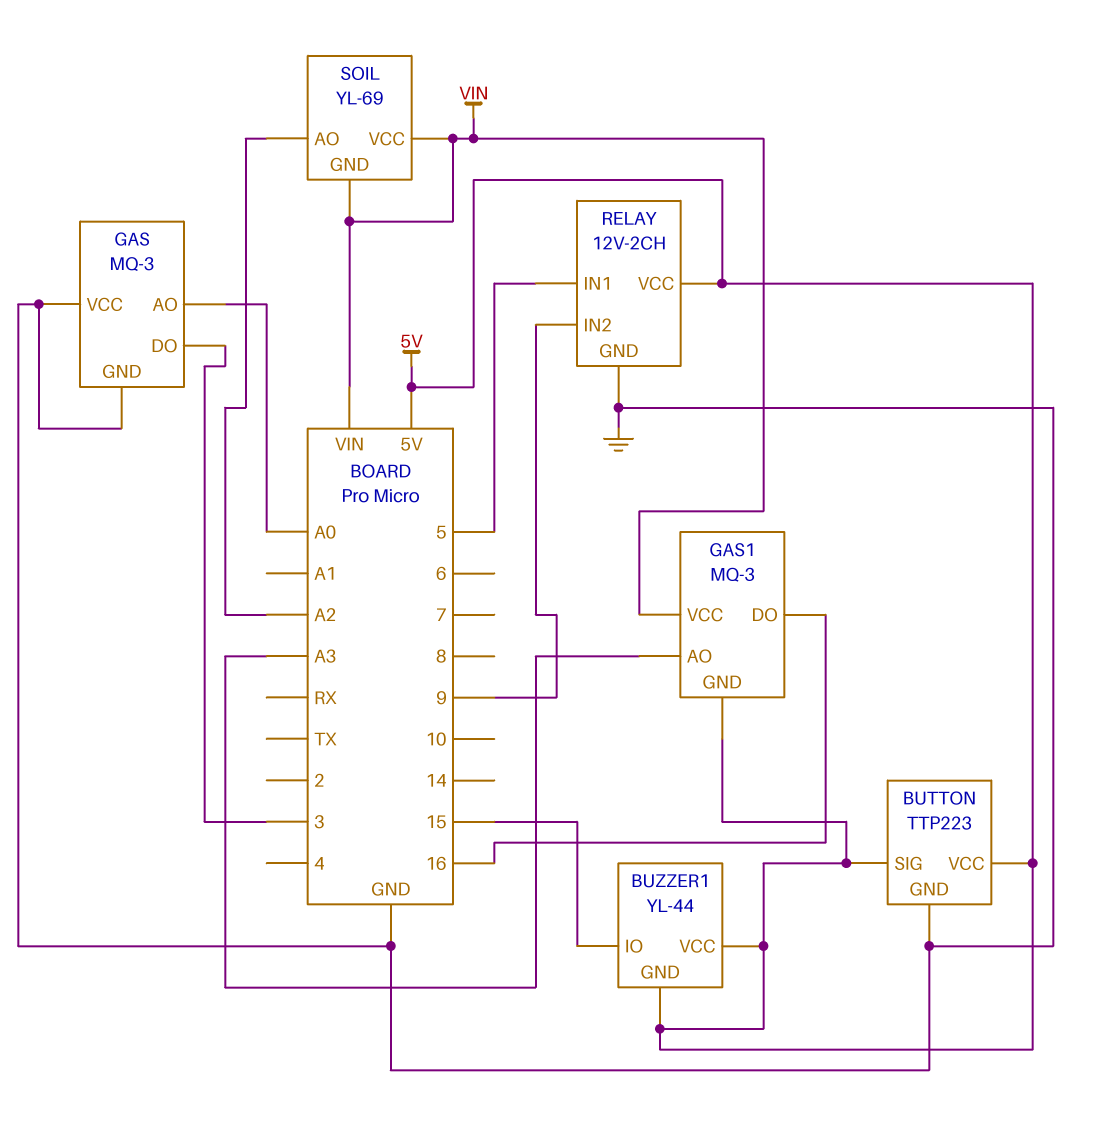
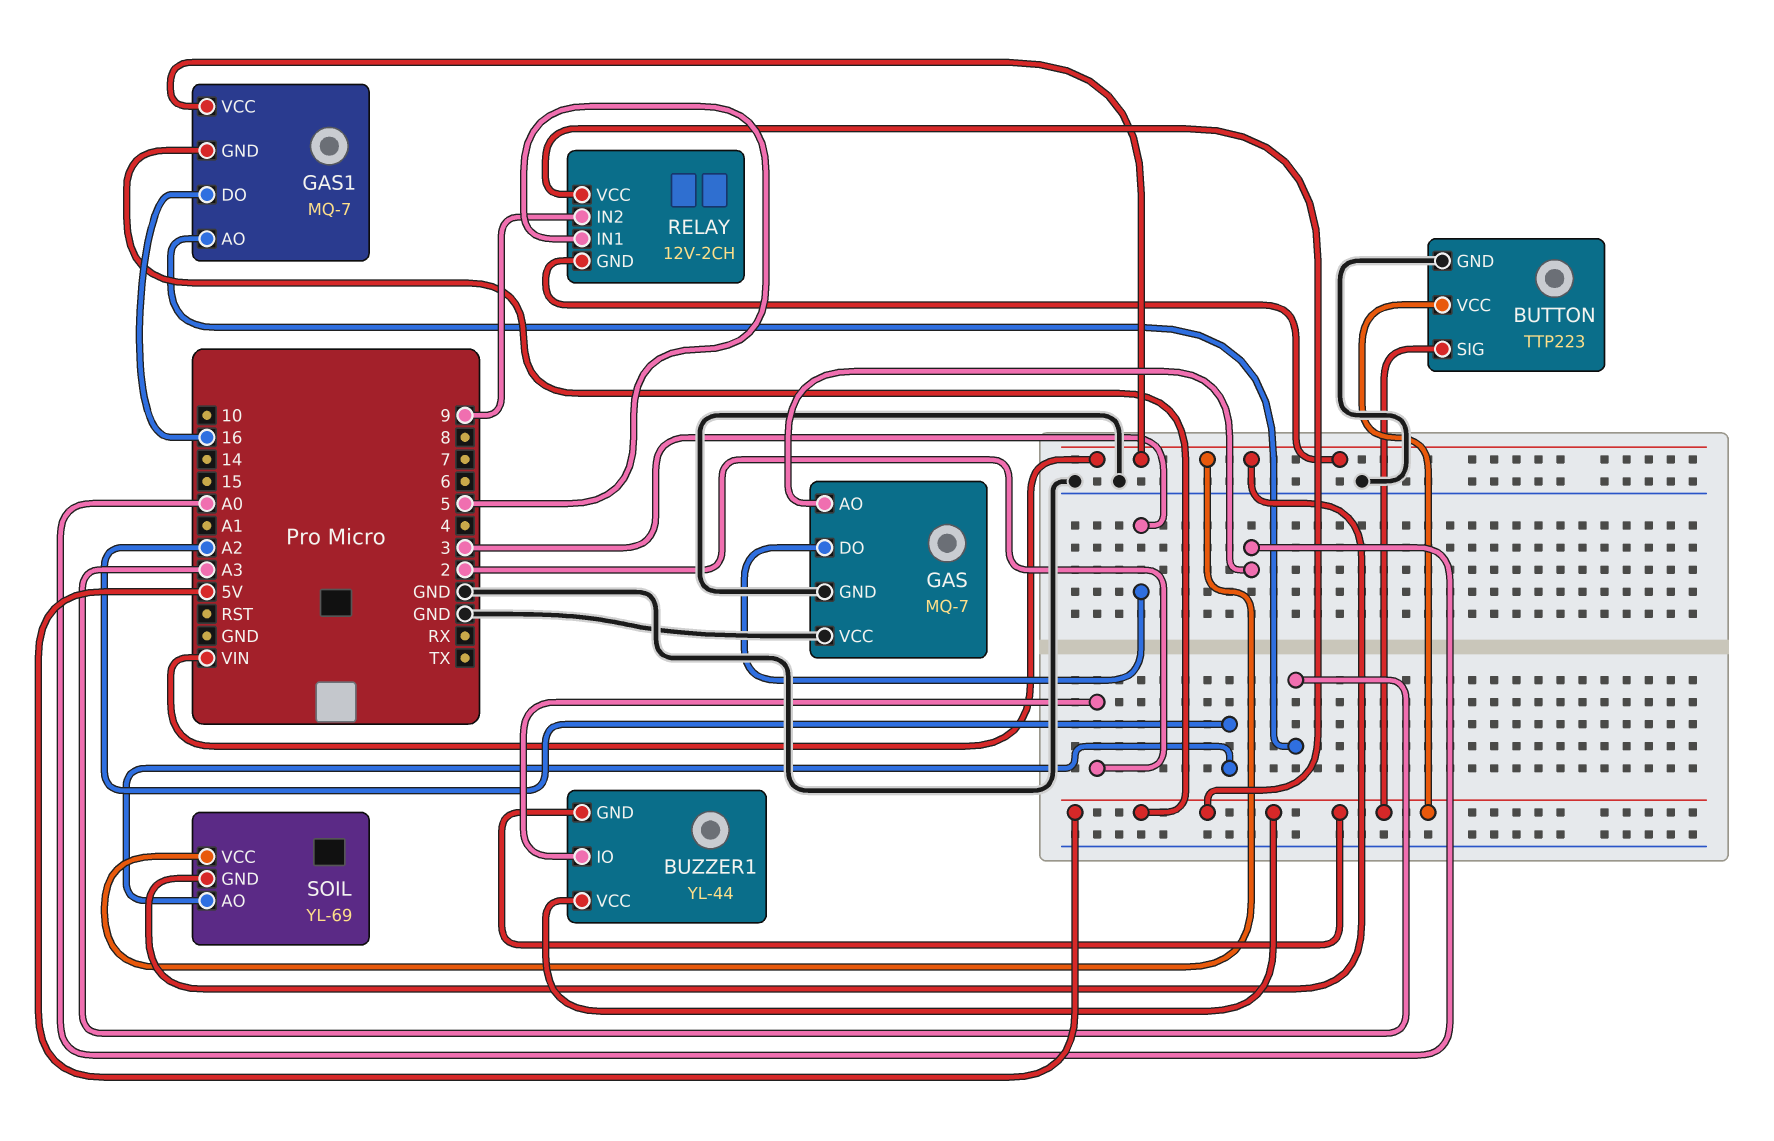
BUZZER1 pin IO: 15 -> 2
GAS: MQ-3 -> MQ-7
GAS1: MQ-3 -> MQ-7
RELAY pin GND: GND -> VIN

